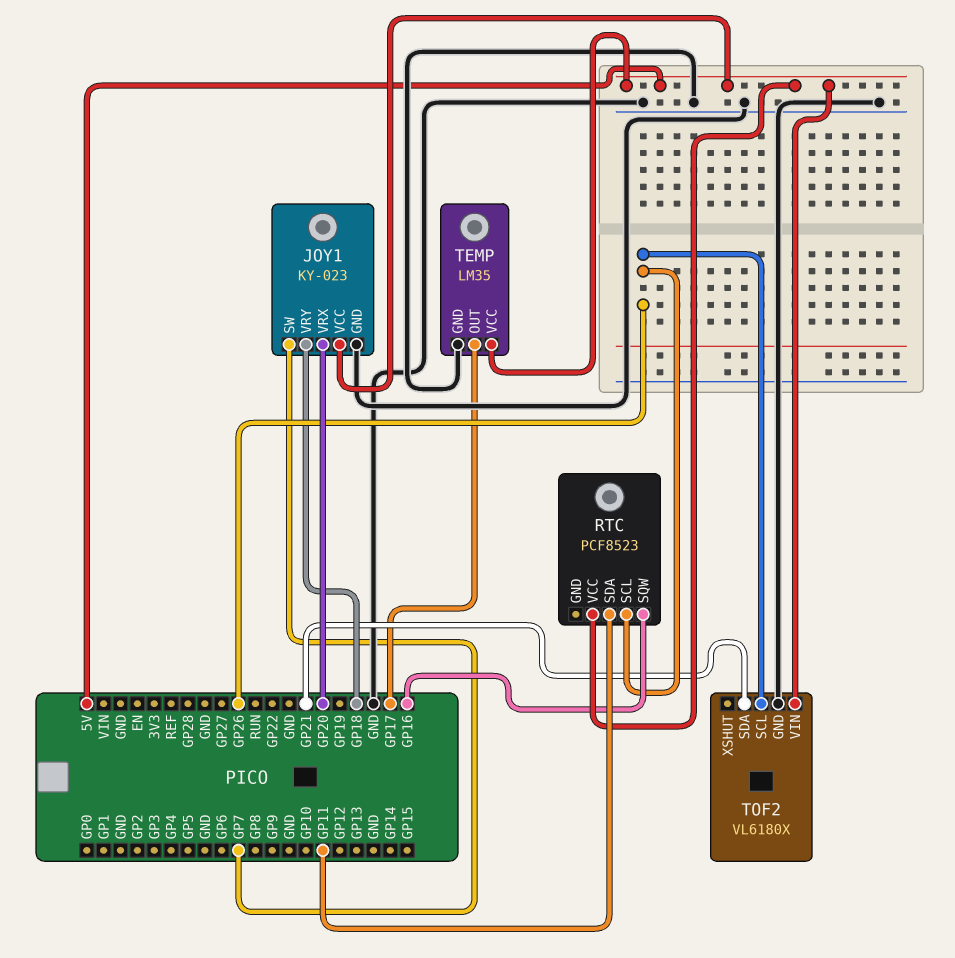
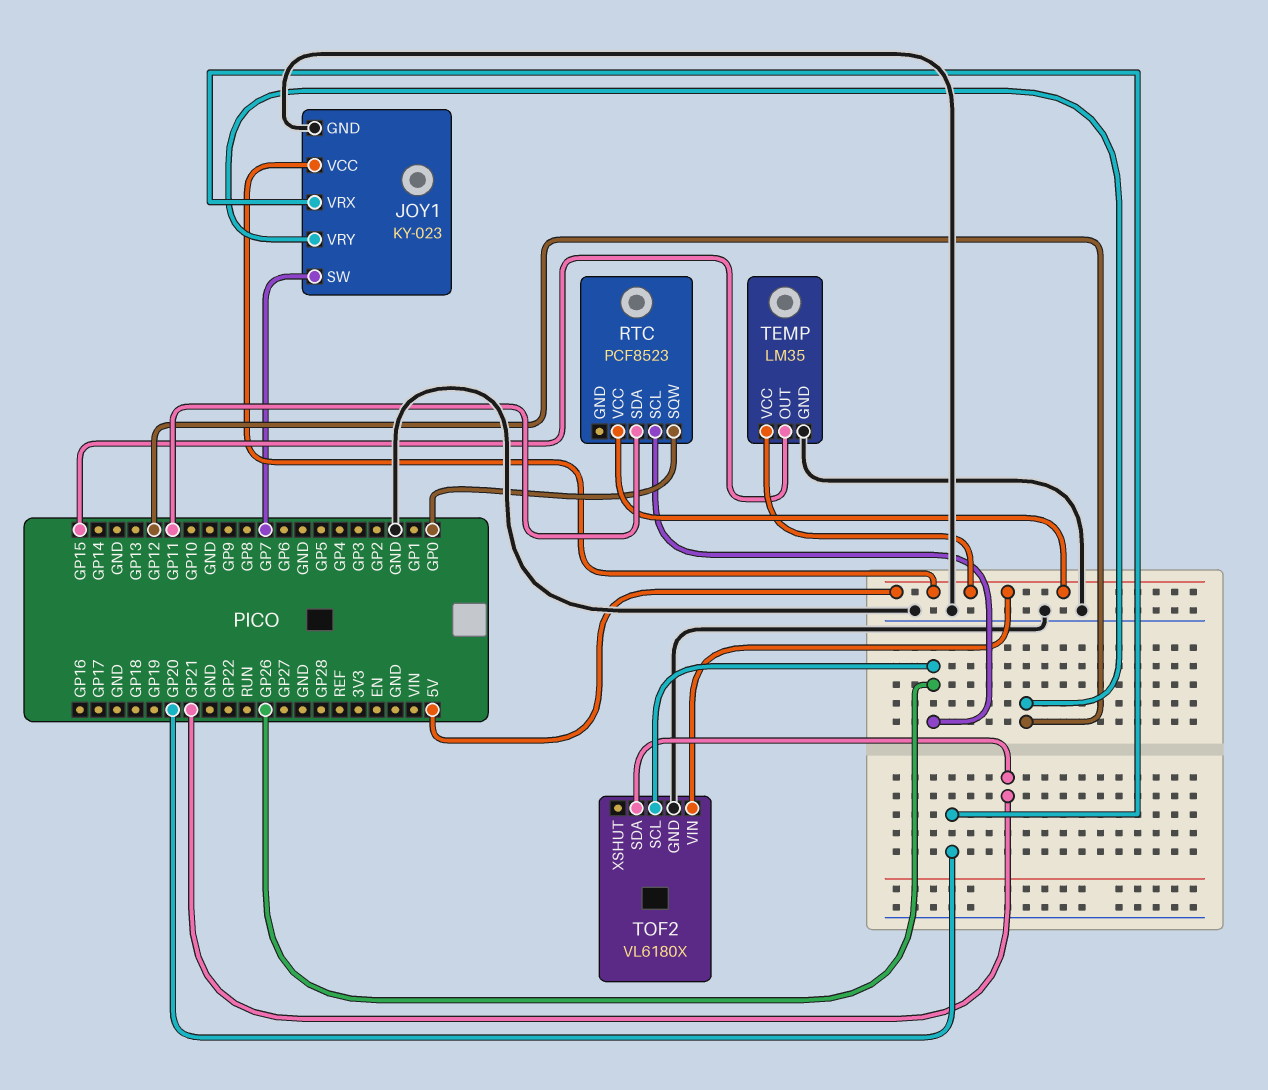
JOY1 pin VRY: GP18 -> GP12
RTC pin SQW: GP16 -> GP0
TEMP pin OUT: GP17 -> GP15

